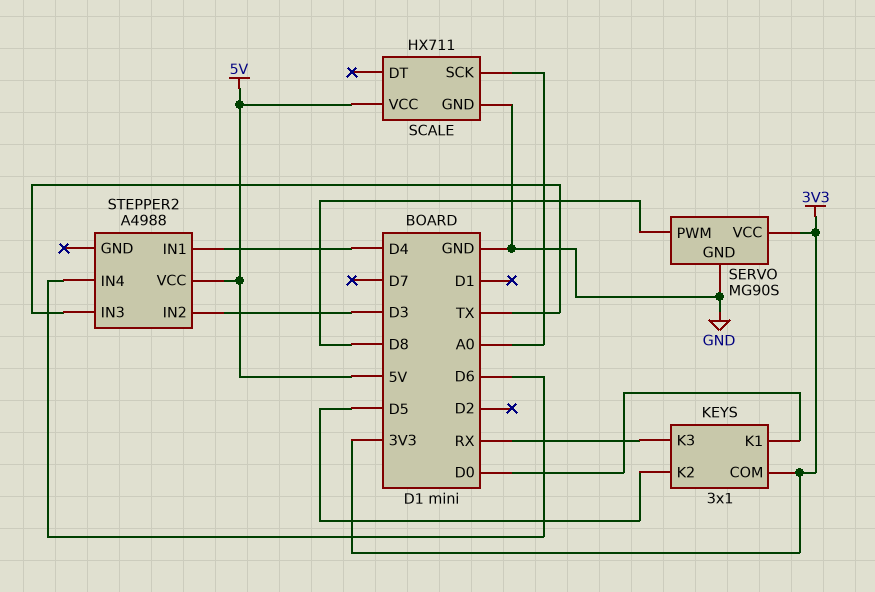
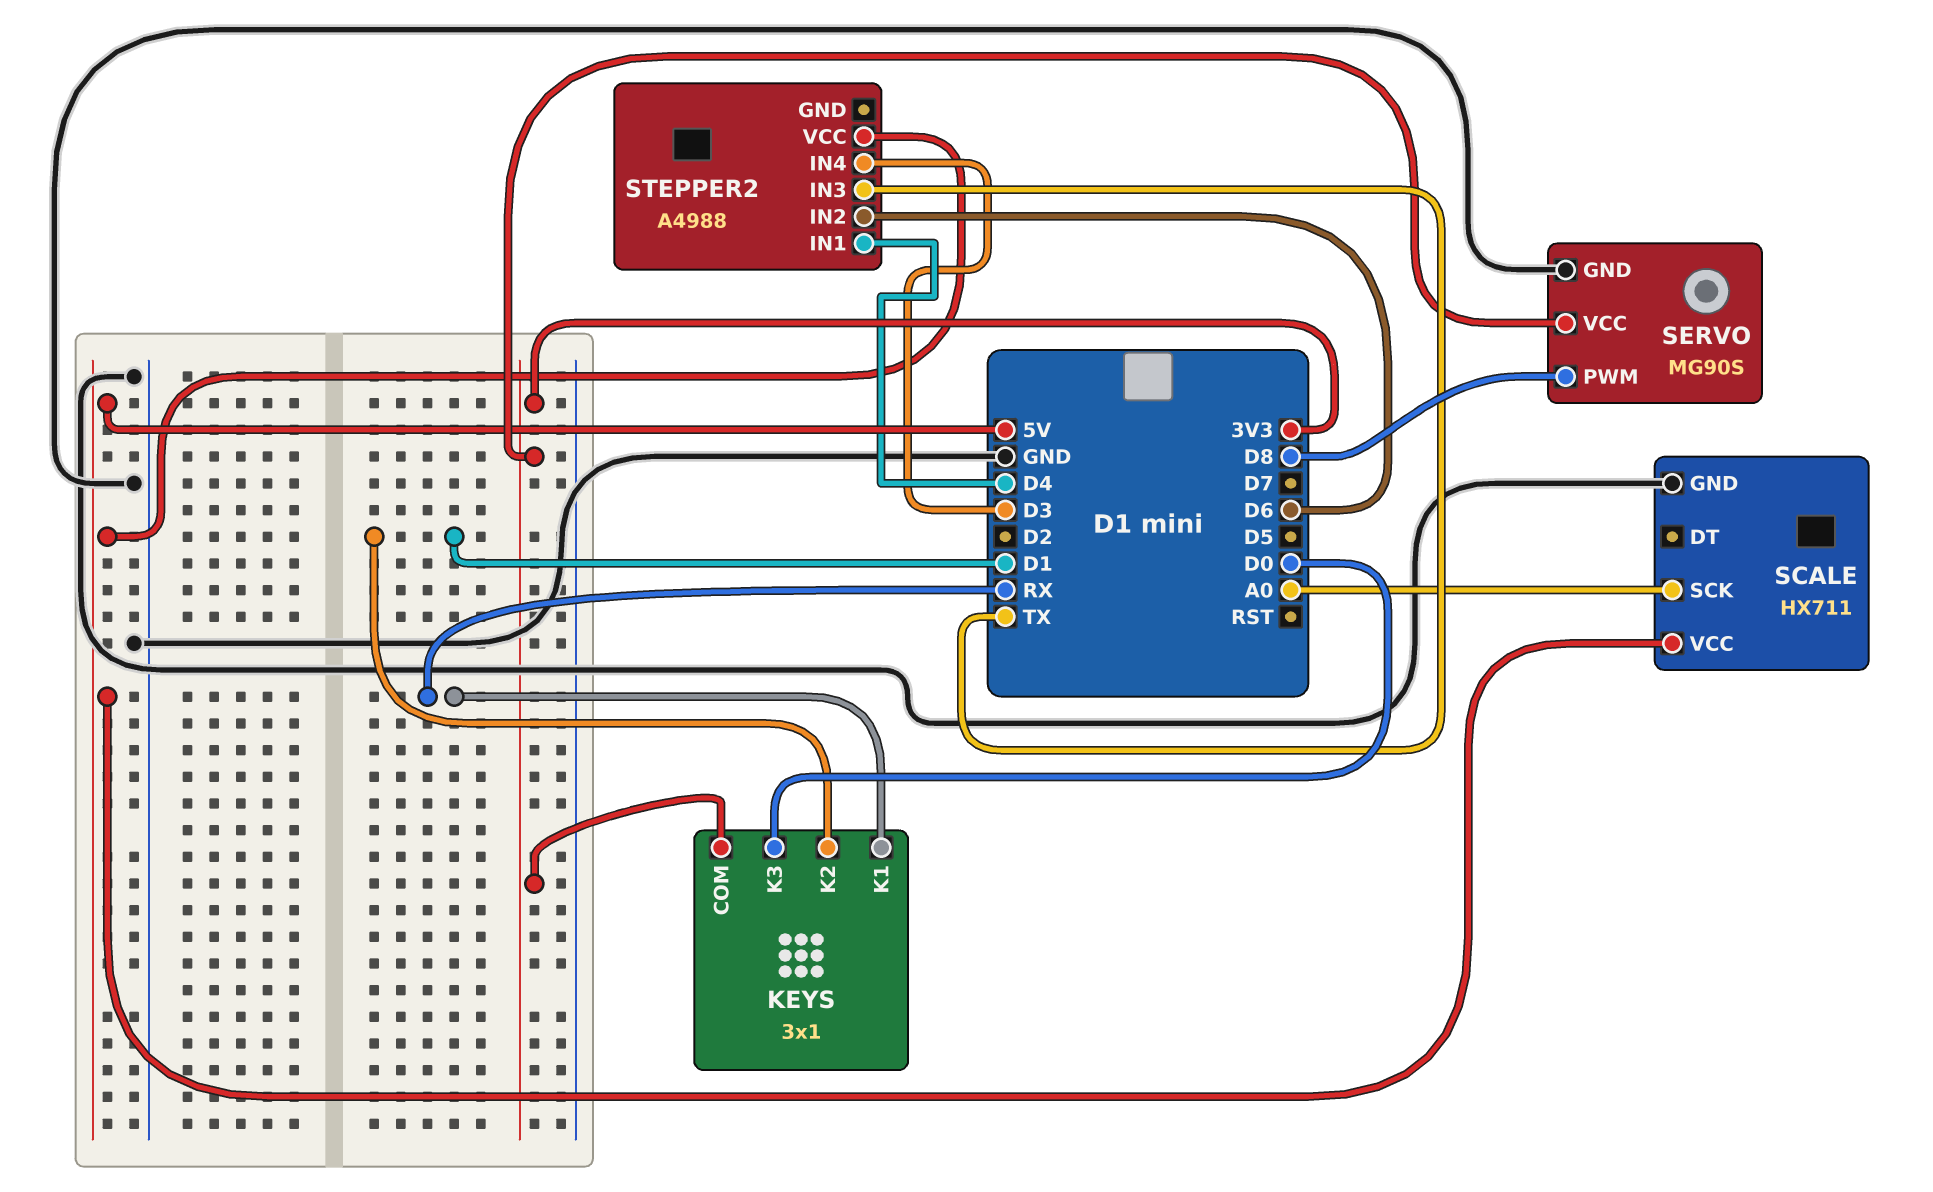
KEYS pin K1: D0 -> RX
KEYS pin K2: D5 -> D1
KEYS pin K3: RX -> D0
STEPPER2 pin IN2: D3 -> D6
STEPPER2 pin IN4: D6 -> D3

